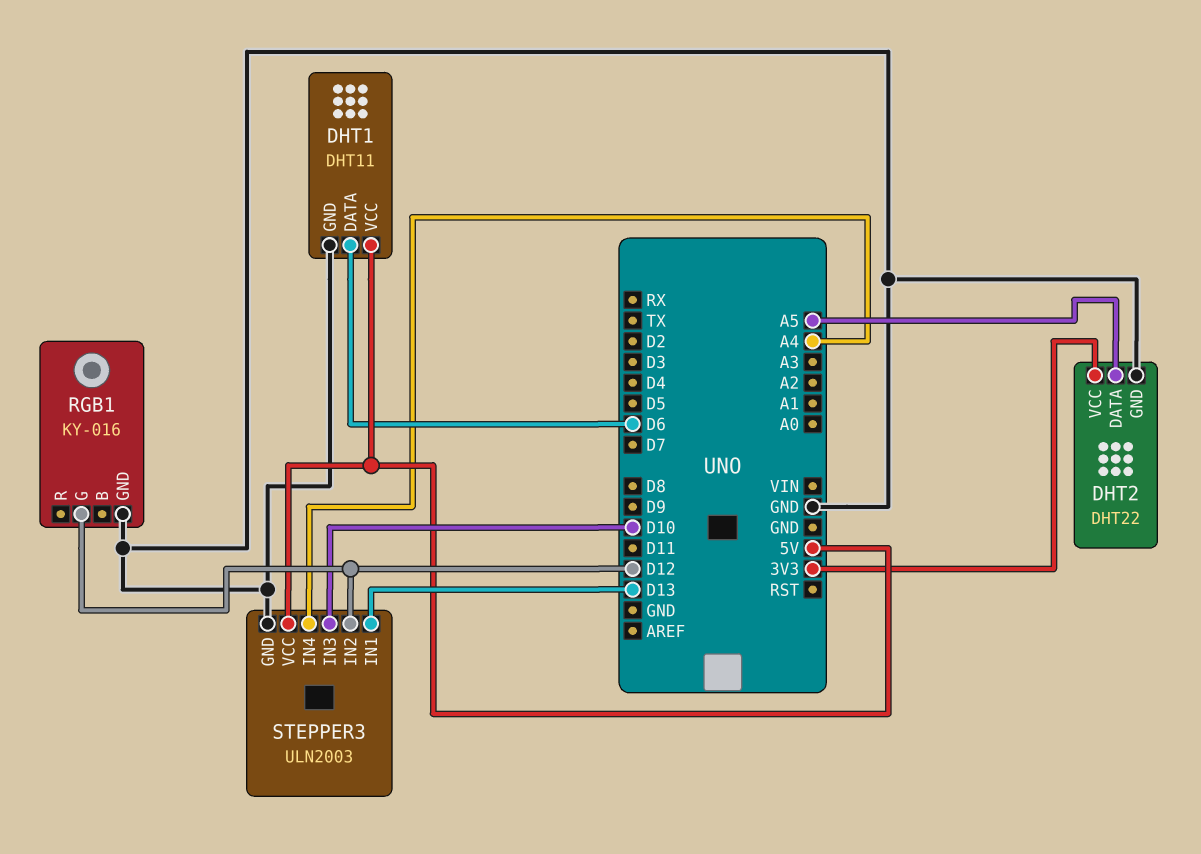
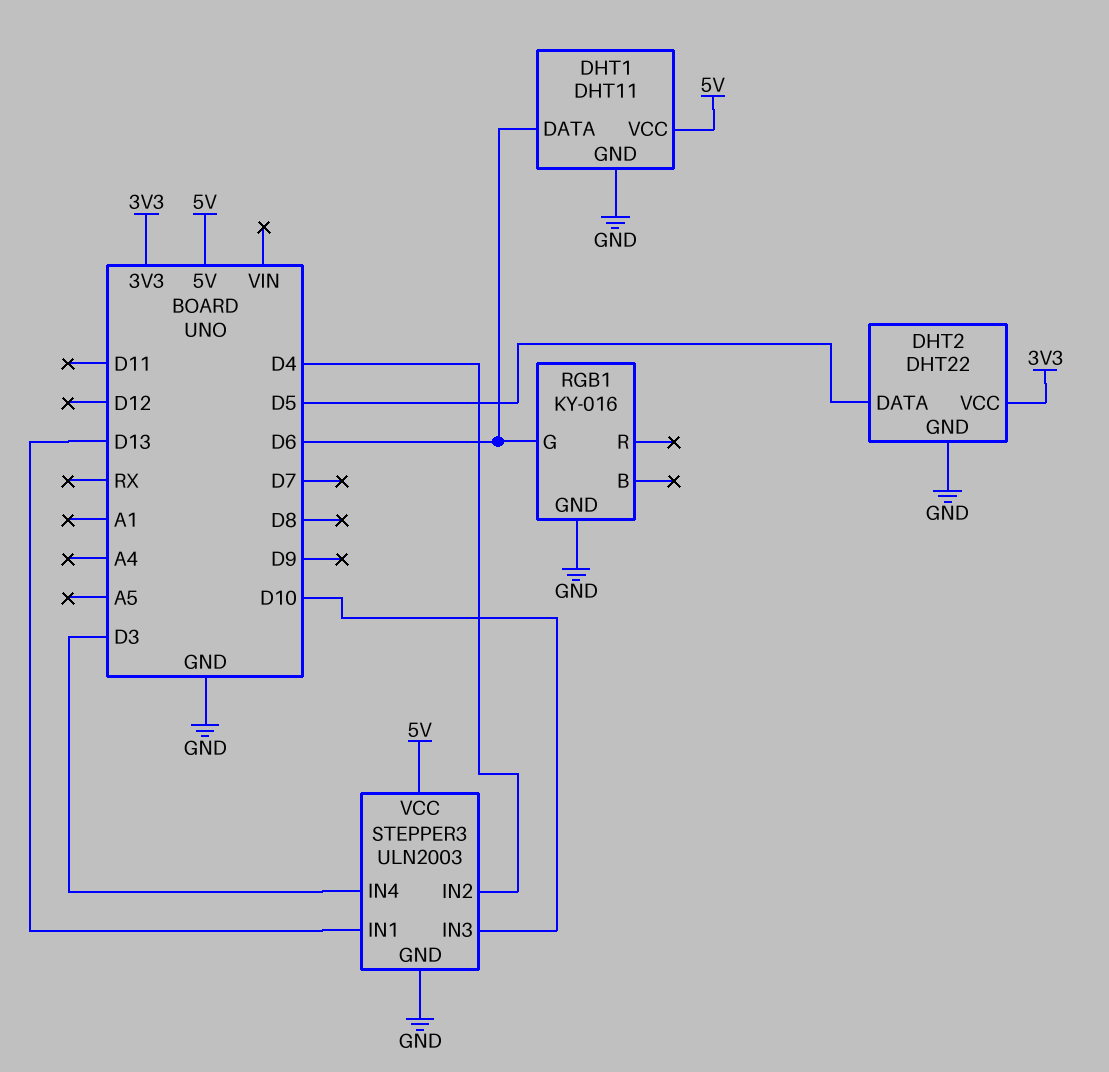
DHT2 pin DATA: A5 -> D5
RGB1 pin G: D12 -> D6
STEPPER3 pin IN2: D12 -> D4
STEPPER3 pin IN4: A4 -> D3

